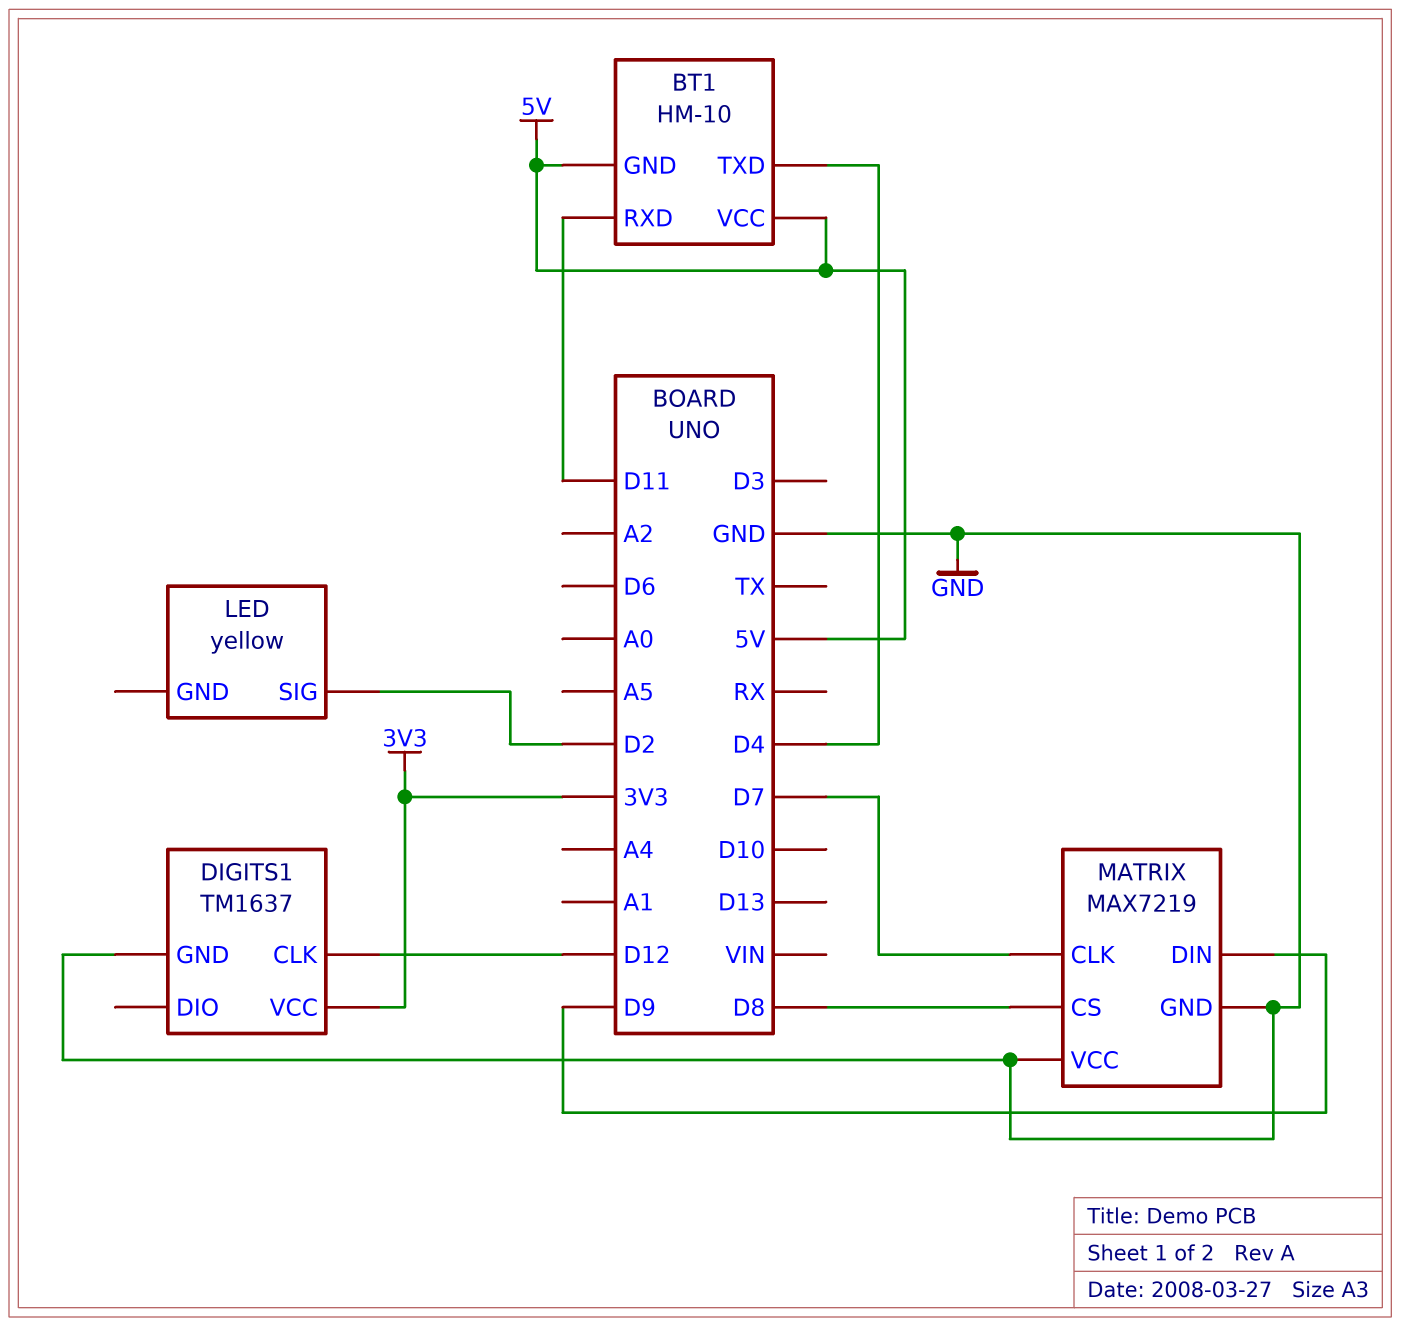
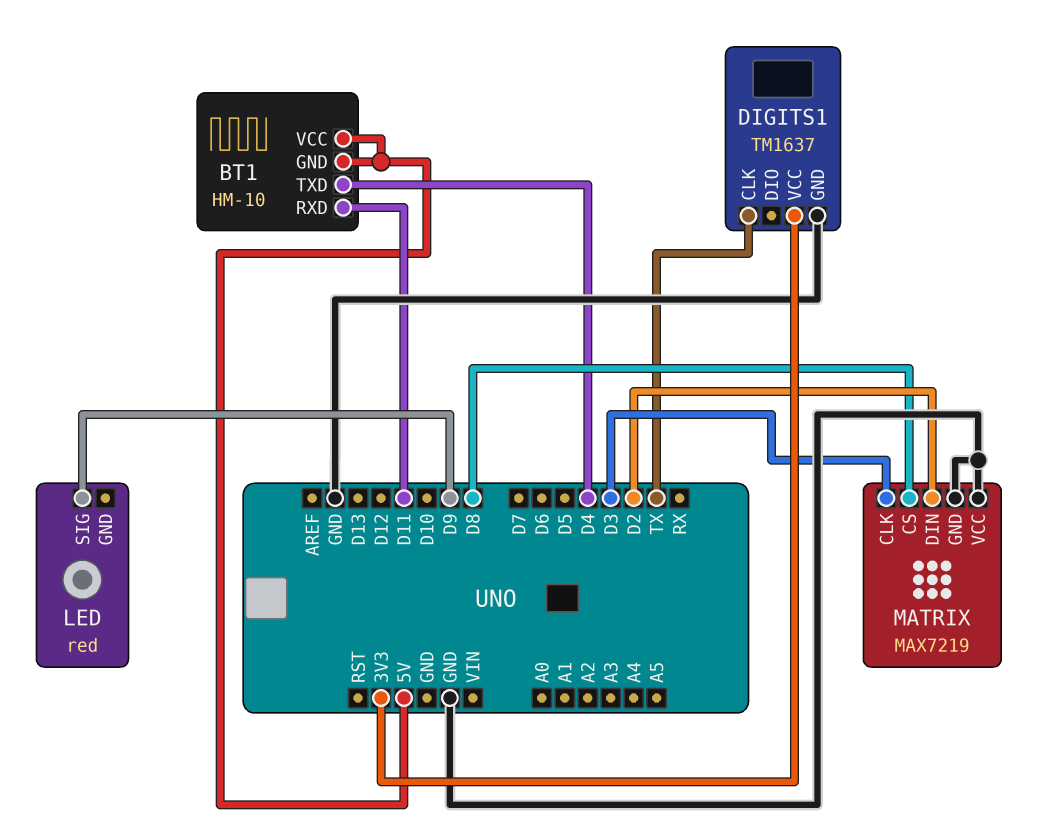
DIGITS1 pin CLK: D12 -> TX
LED: yellow -> red
LED pin SIG: D2 -> D9
MATRIX pin CLK: D7 -> D3
MATRIX pin DIN: D9 -> D2

